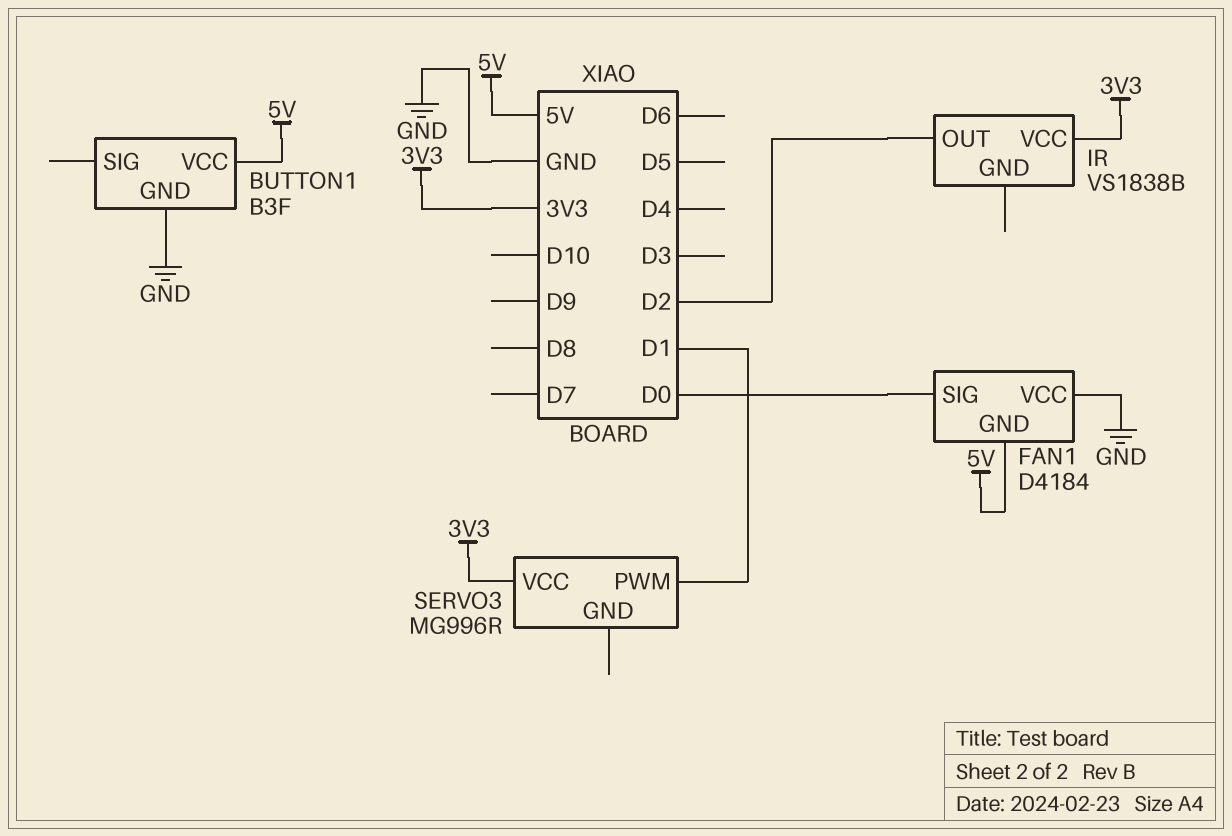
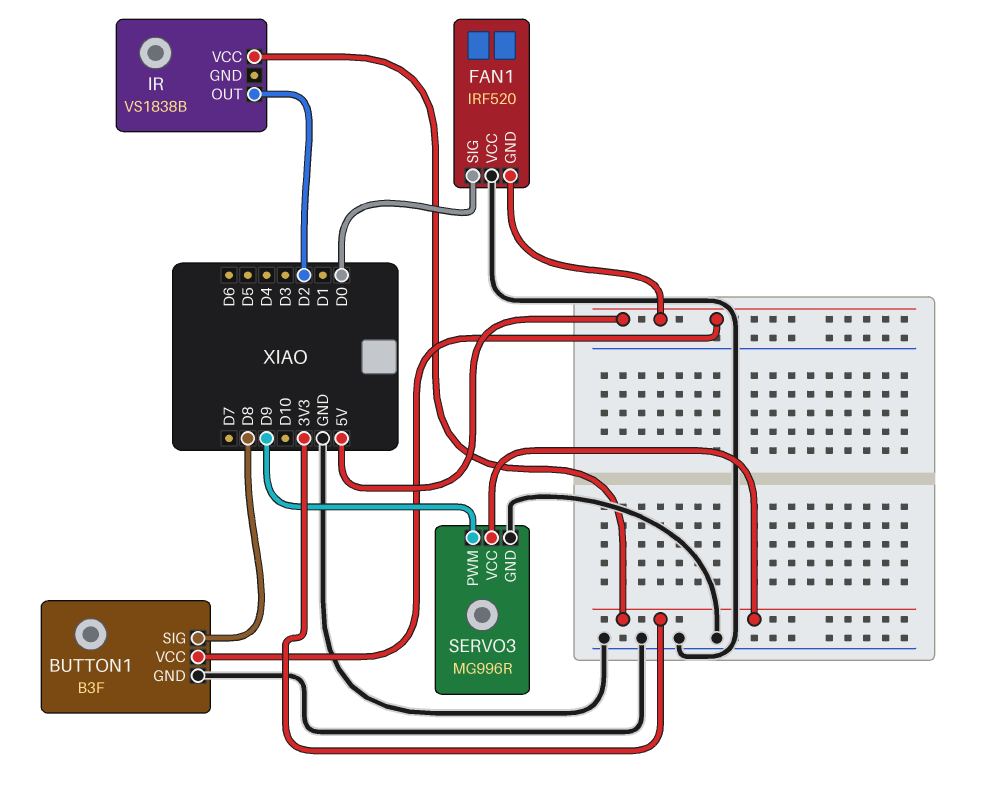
BUTTON1 pin SIG: none -> D8
FAN1: D4184 -> IRF520
SERVO3 pin GND: none -> GND
SERVO3 pin PWM: D1 -> D9

